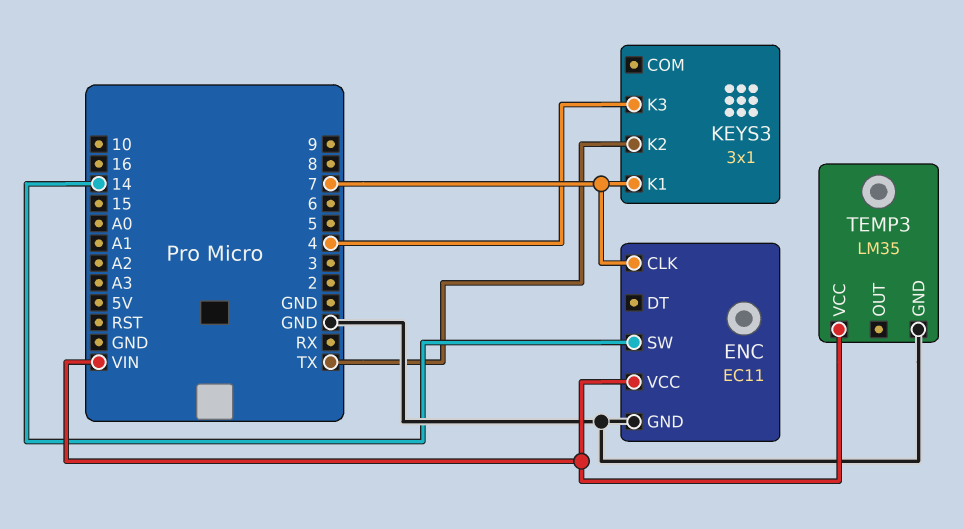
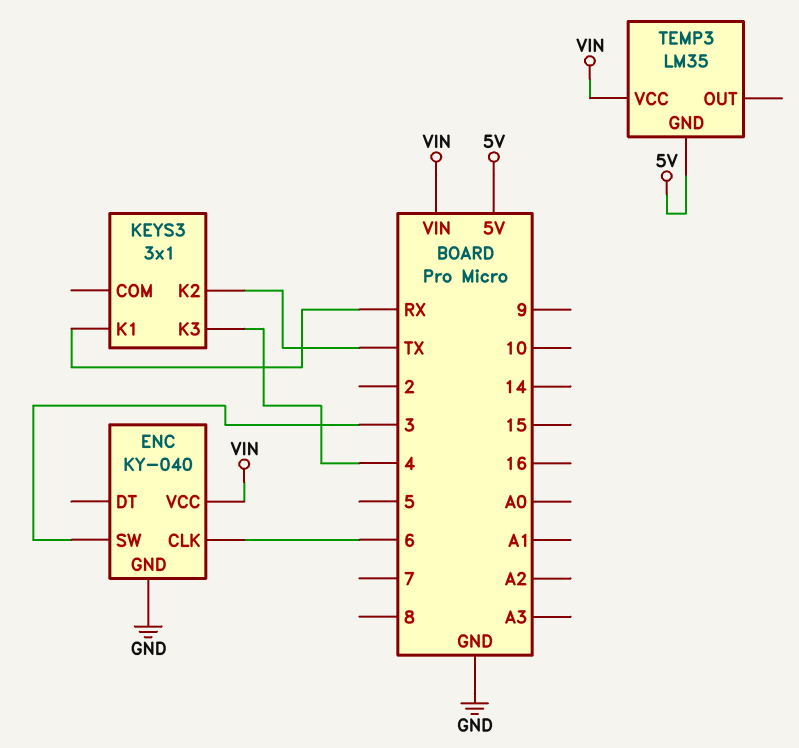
ENC: EC11 -> KY-040
ENC pin CLK: 7 -> 6
ENC pin SW: 14 -> 3
KEYS3 pin K1: 7 -> RX
TEMP3 pin GND: GND -> 5V

